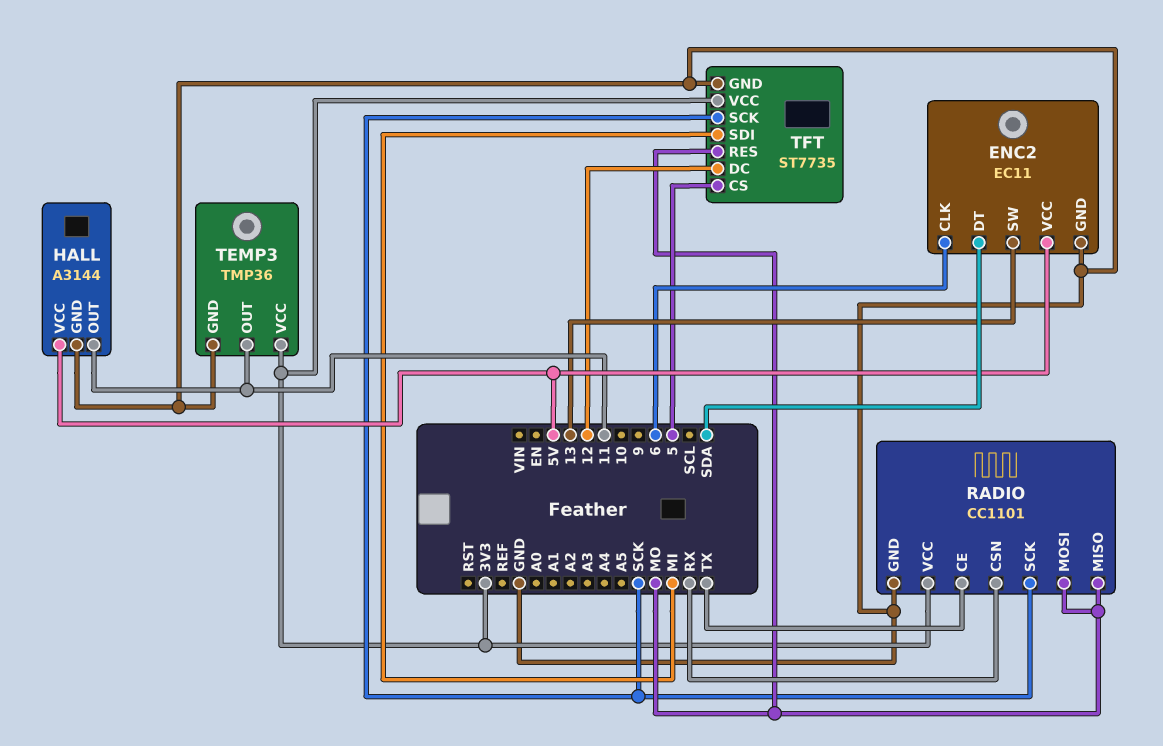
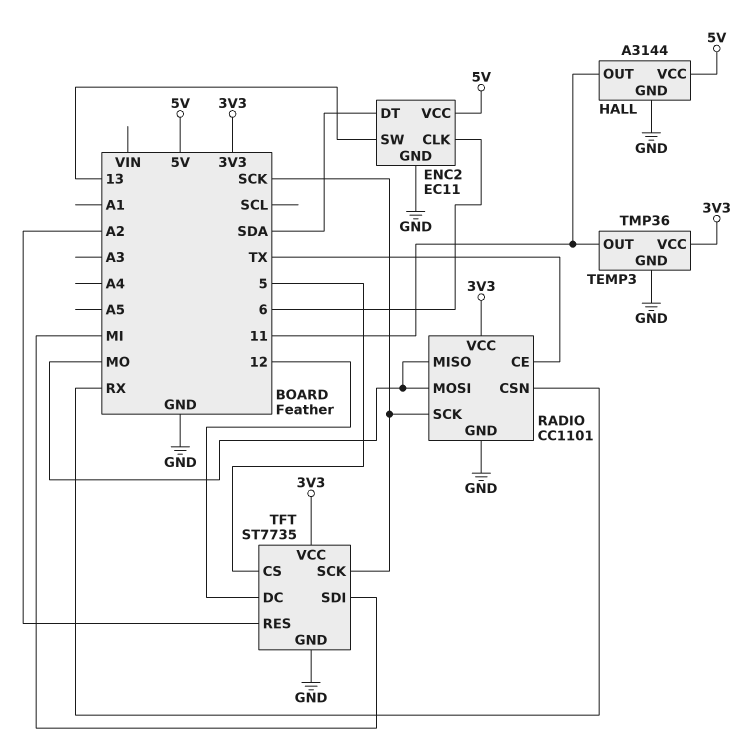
TFT pin RES: MO -> A2

